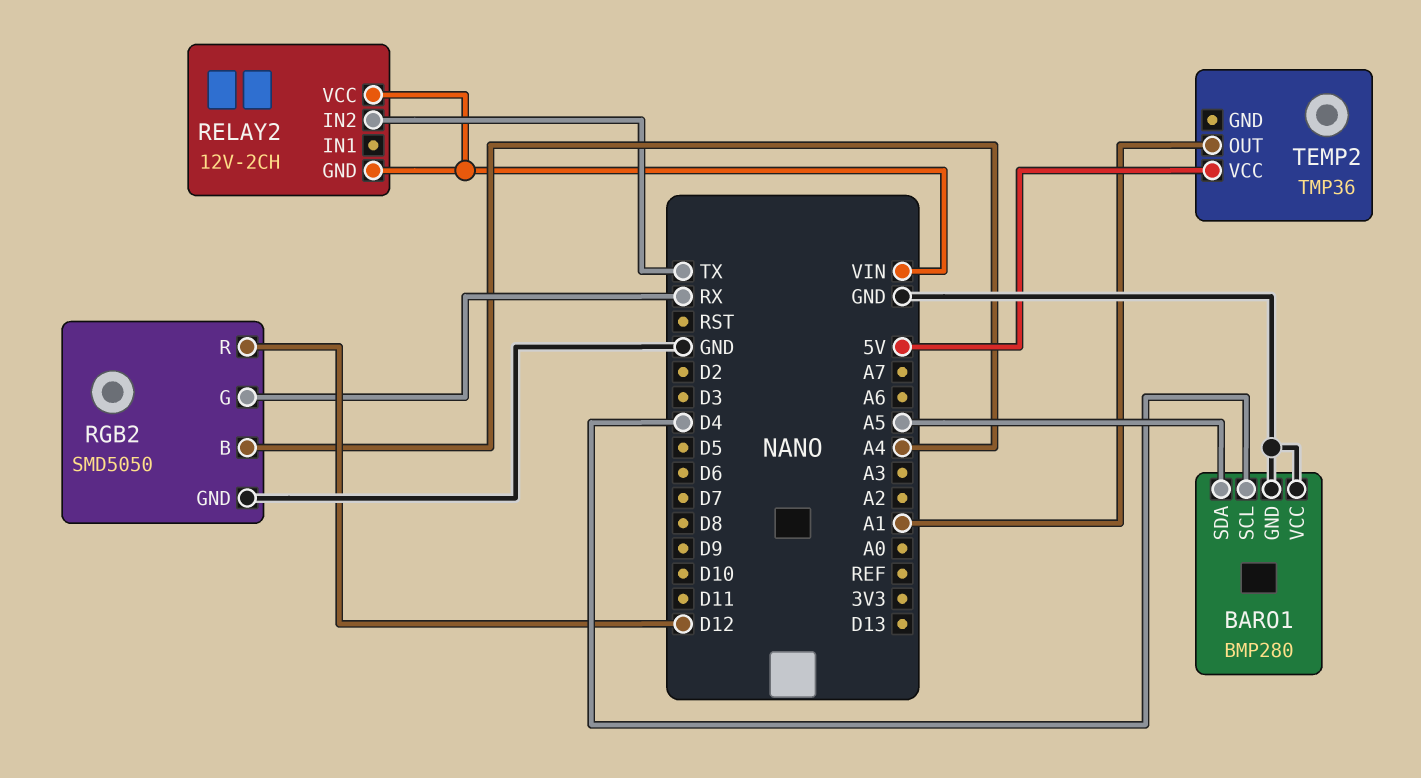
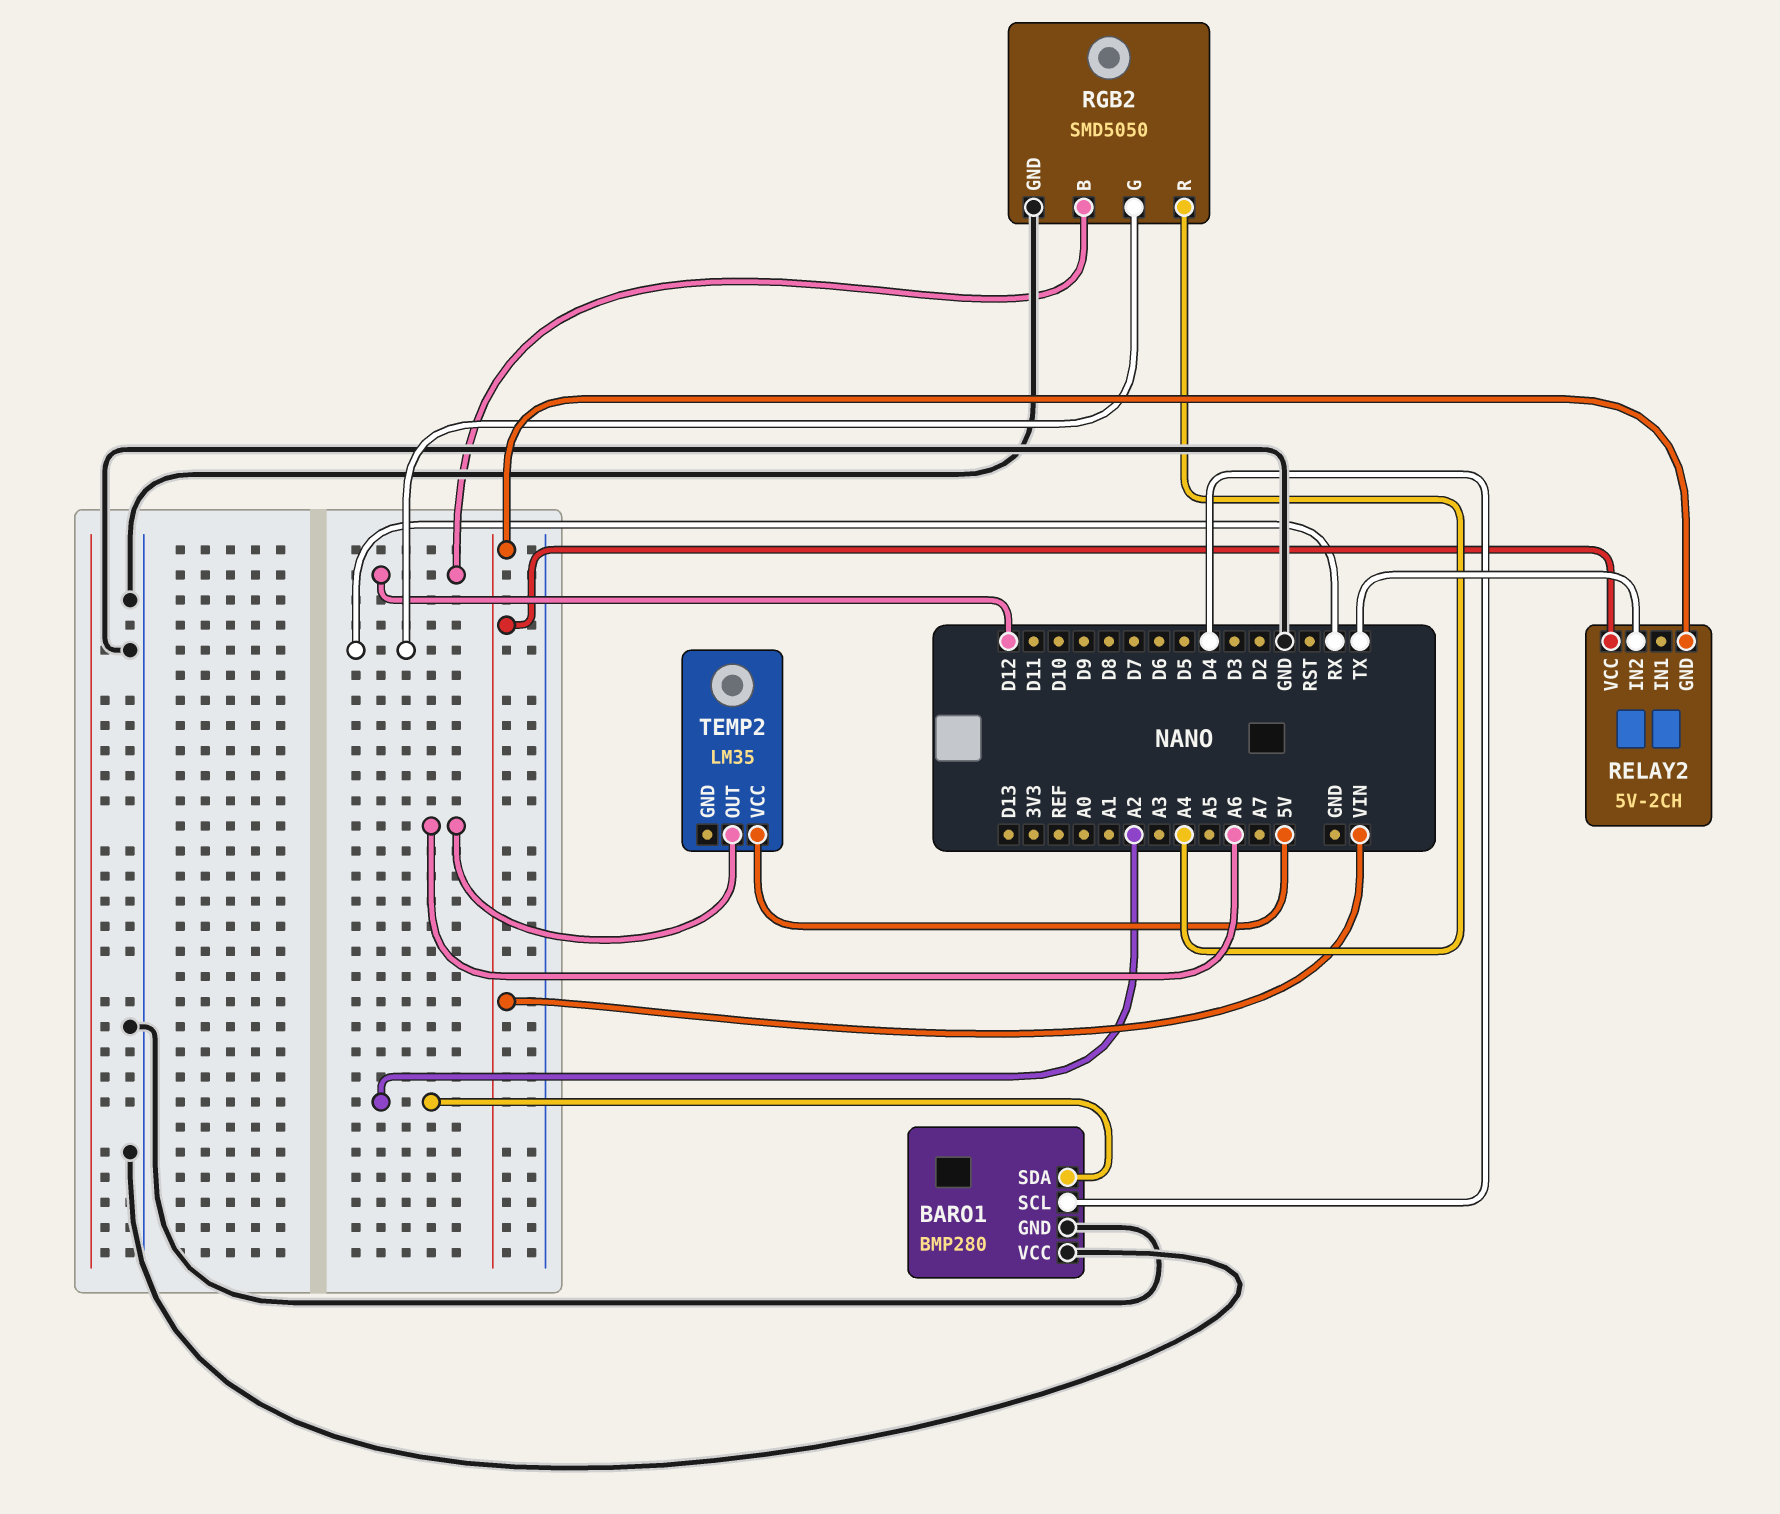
BARO1 pin SDA: A5 -> A2
RELAY2: 12V-2CH -> 5V-2CH
RGB2 pin B: A4 -> D12
RGB2 pin R: D12 -> A4
TEMP2: TMP36 -> LM35
TEMP2 pin OUT: A1 -> A6

